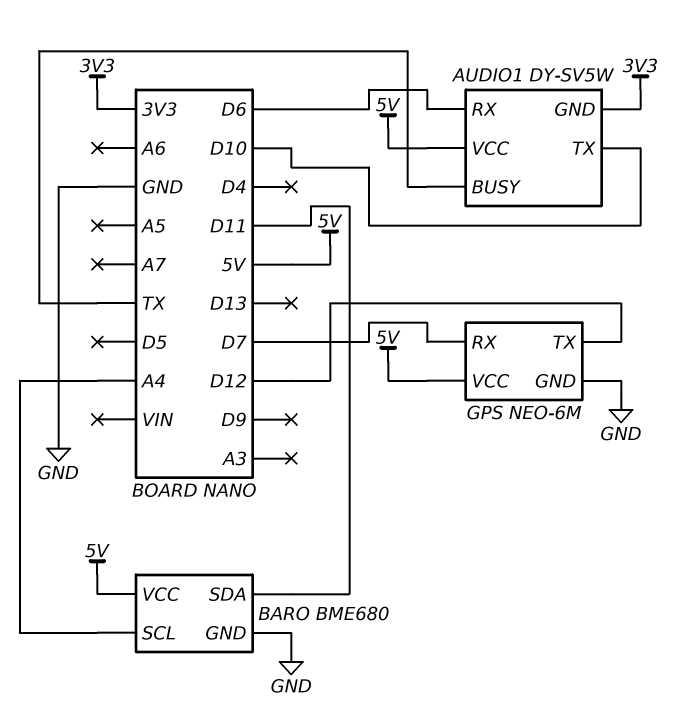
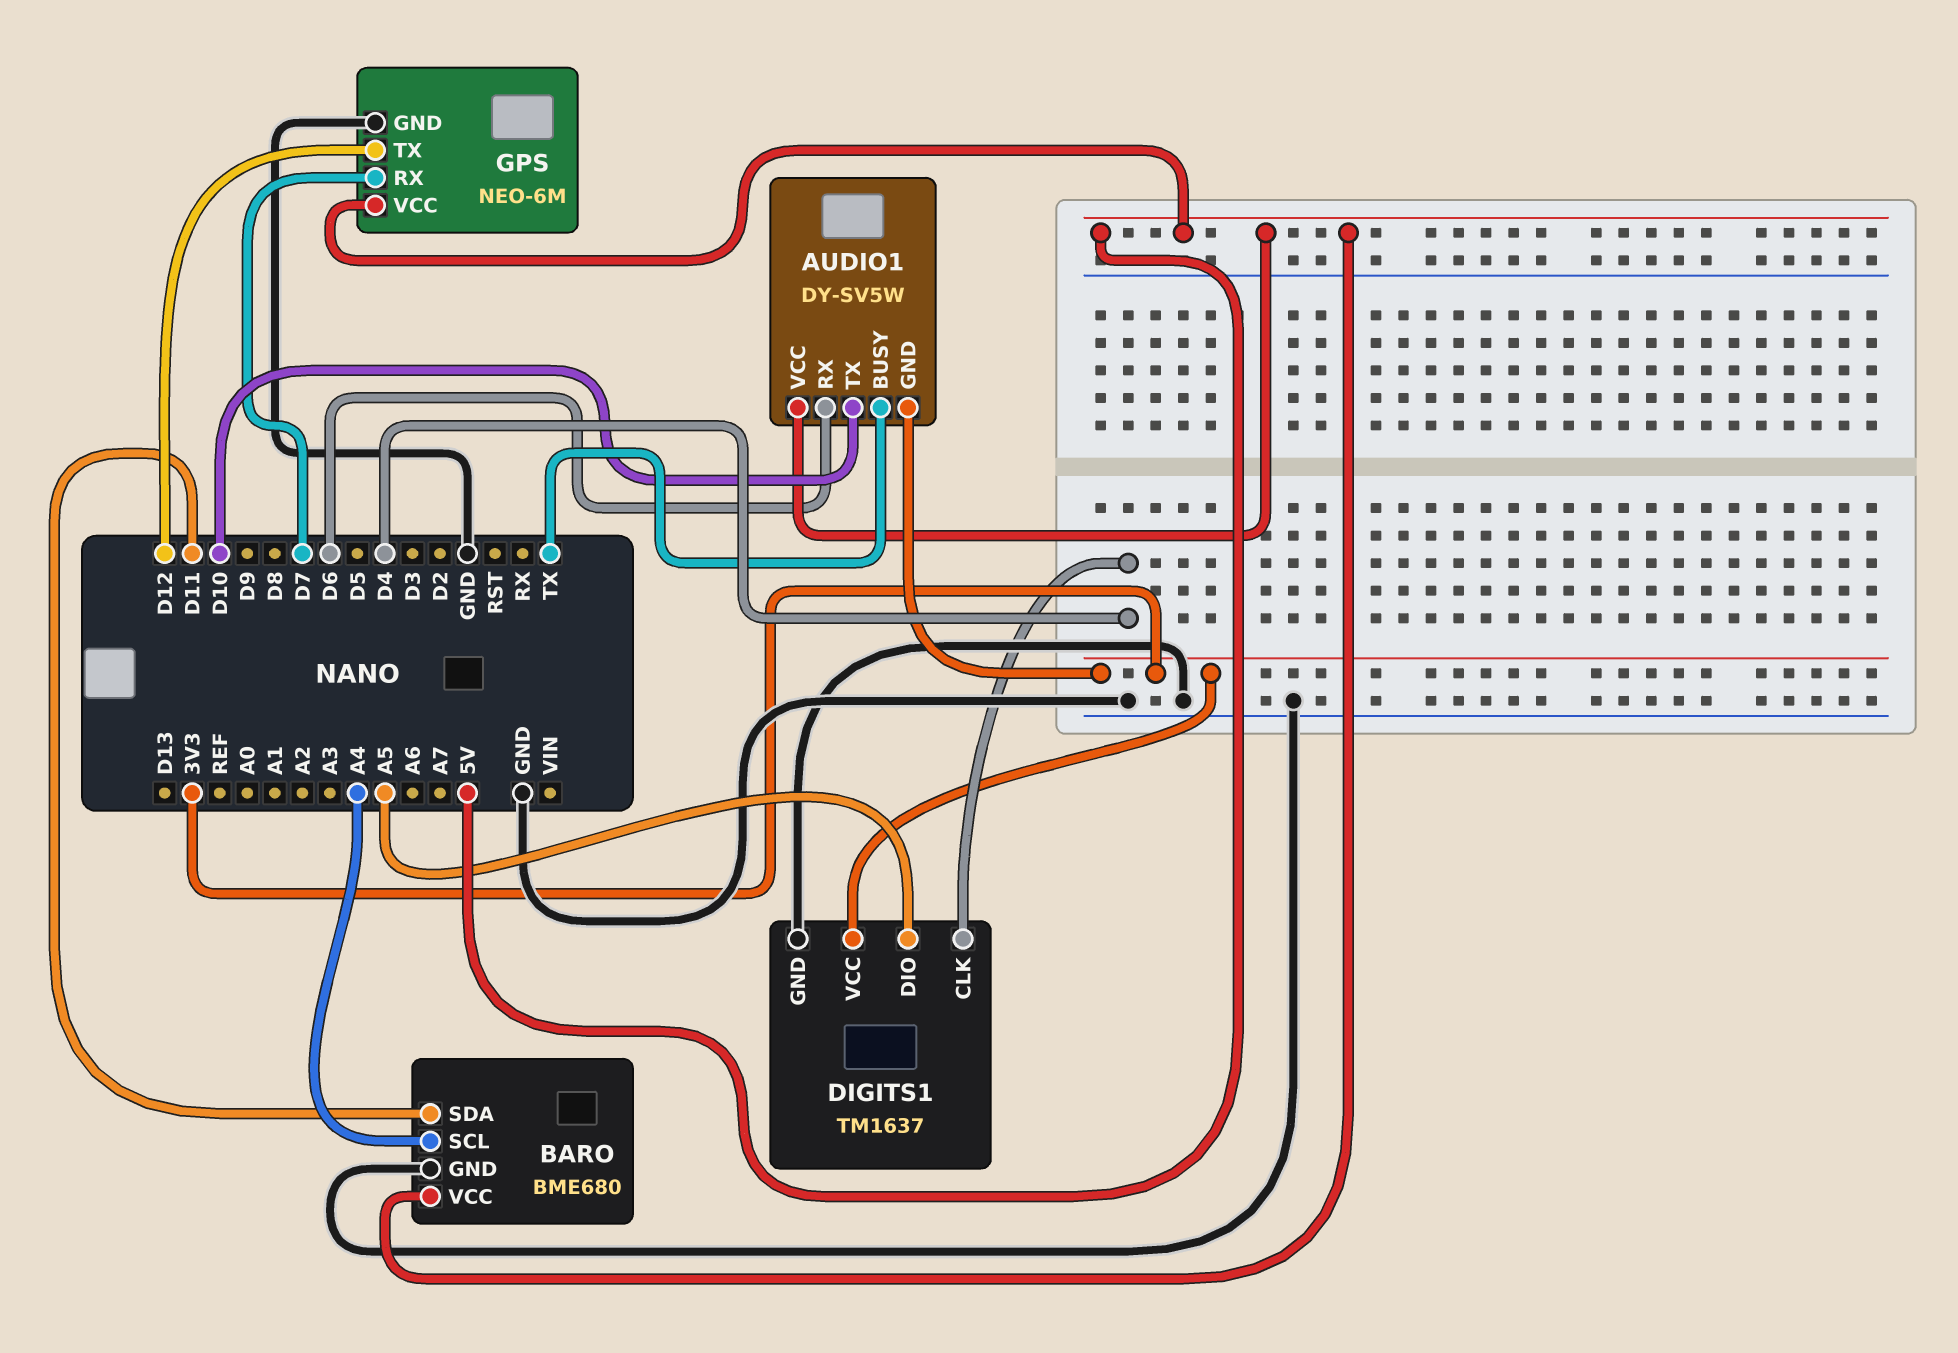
DIGITS1: none -> TM1637
DIGITS1 pin CLK: none -> D4
DIGITS1 pin DIO: none -> A5
DIGITS1 pin GND: none -> GND
DIGITS1 pin VCC: none -> 3V3

